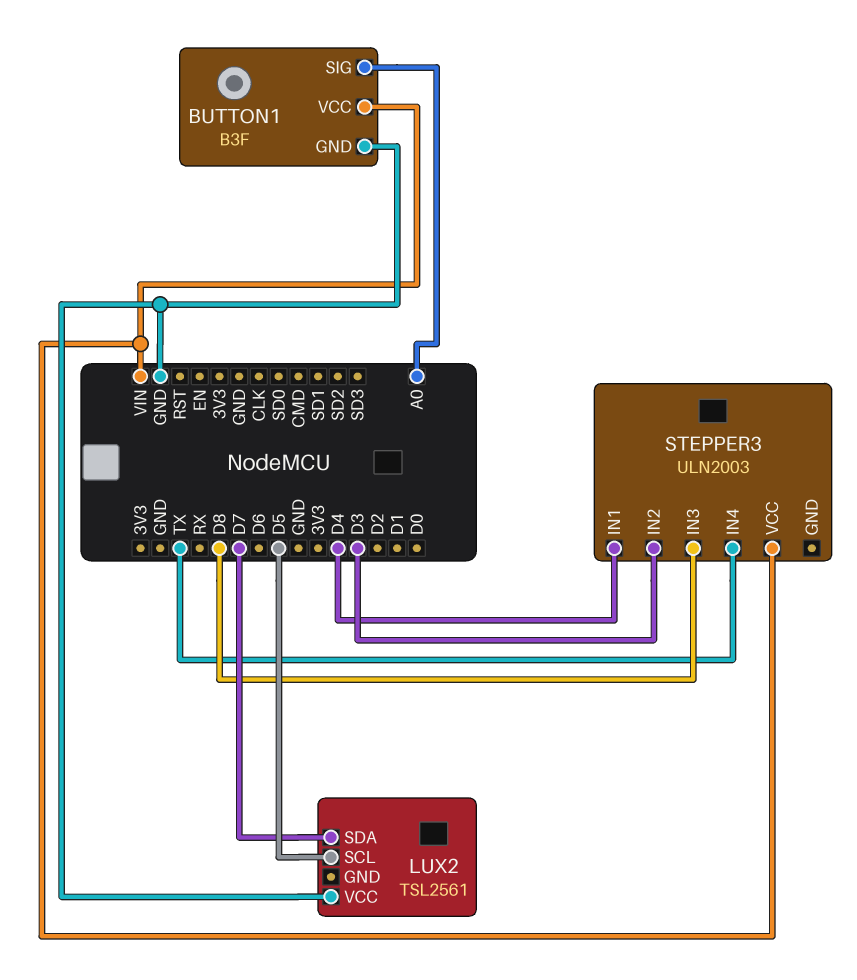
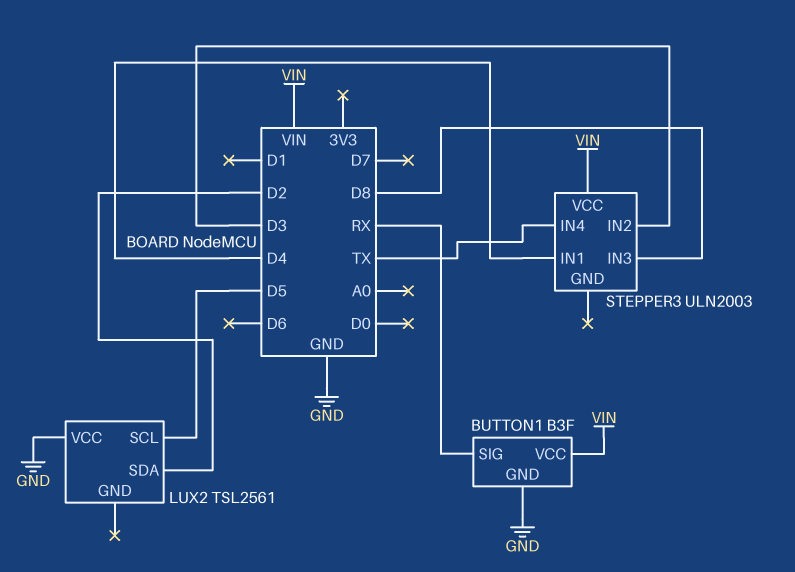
BUTTON1 pin SIG: A0 -> RX
LUX2 pin SDA: D7 -> D2

